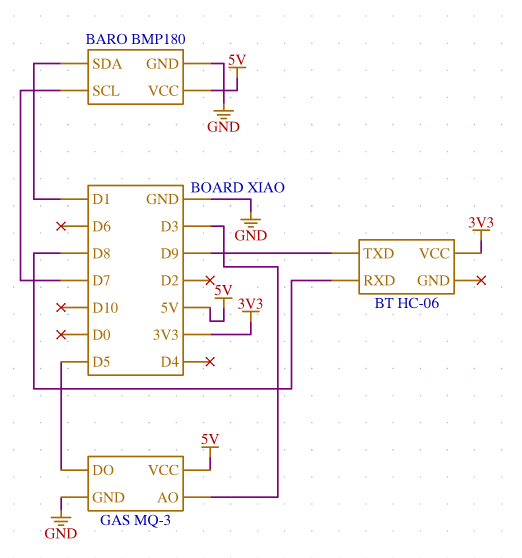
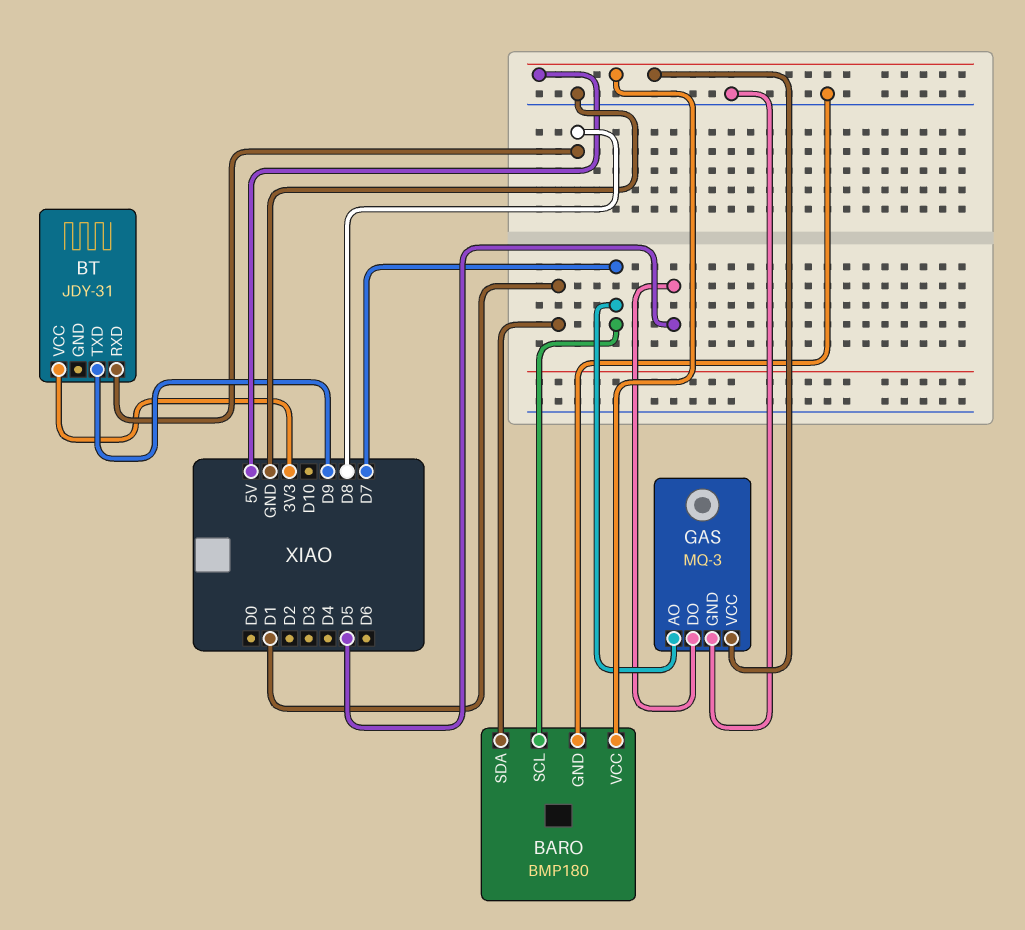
BT: HC-06 -> JDY-31
GAS pin AO: D3 -> D7

